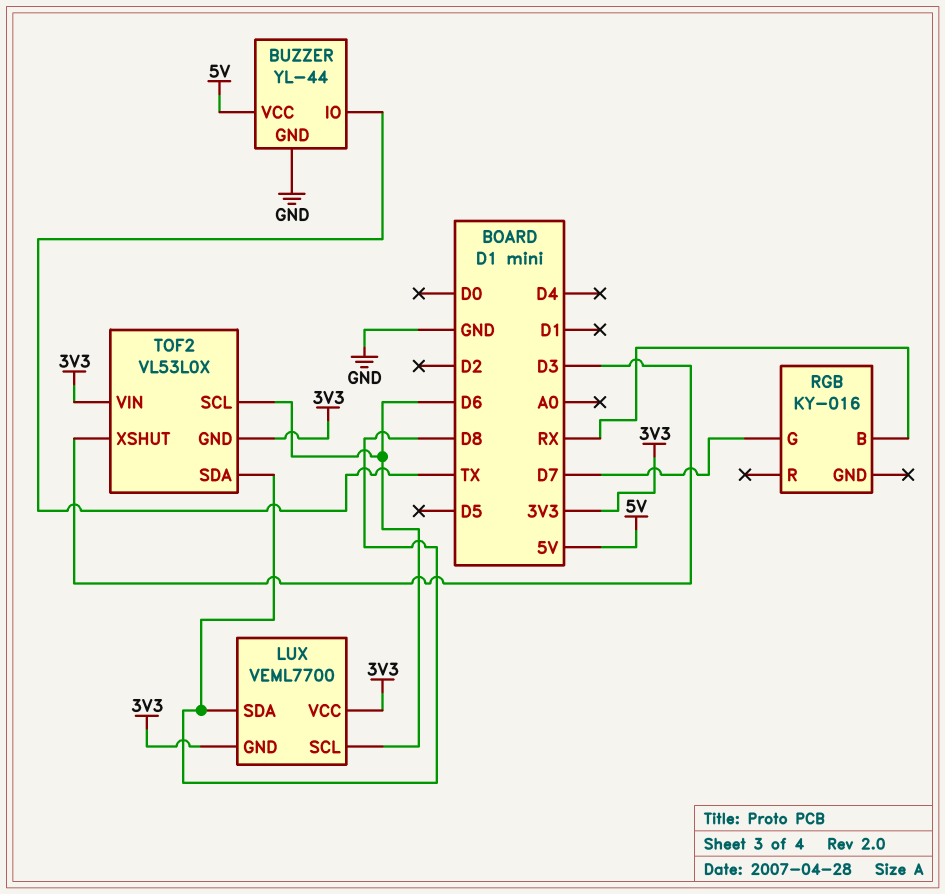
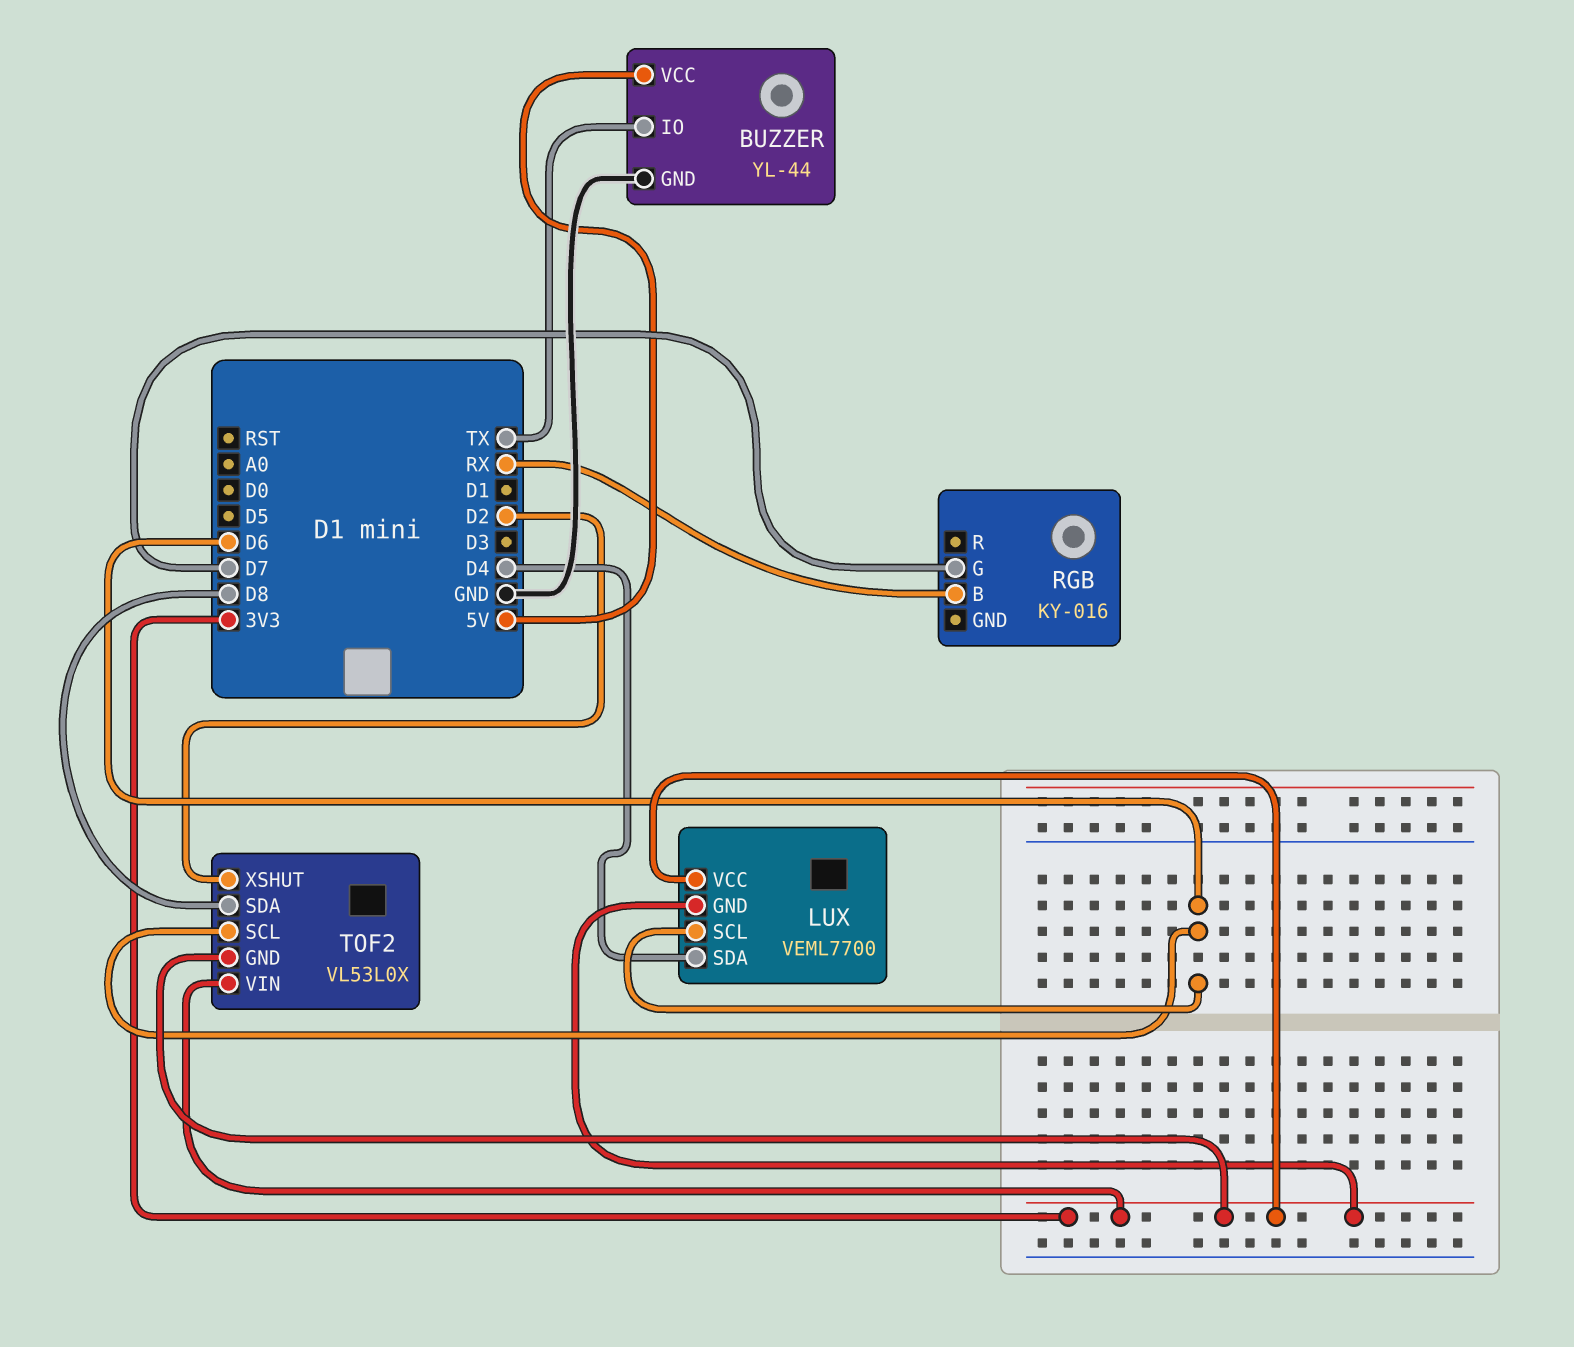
LUX pin SDA: D8 -> D4
TOF2 pin XSHUT: D3 -> D2

